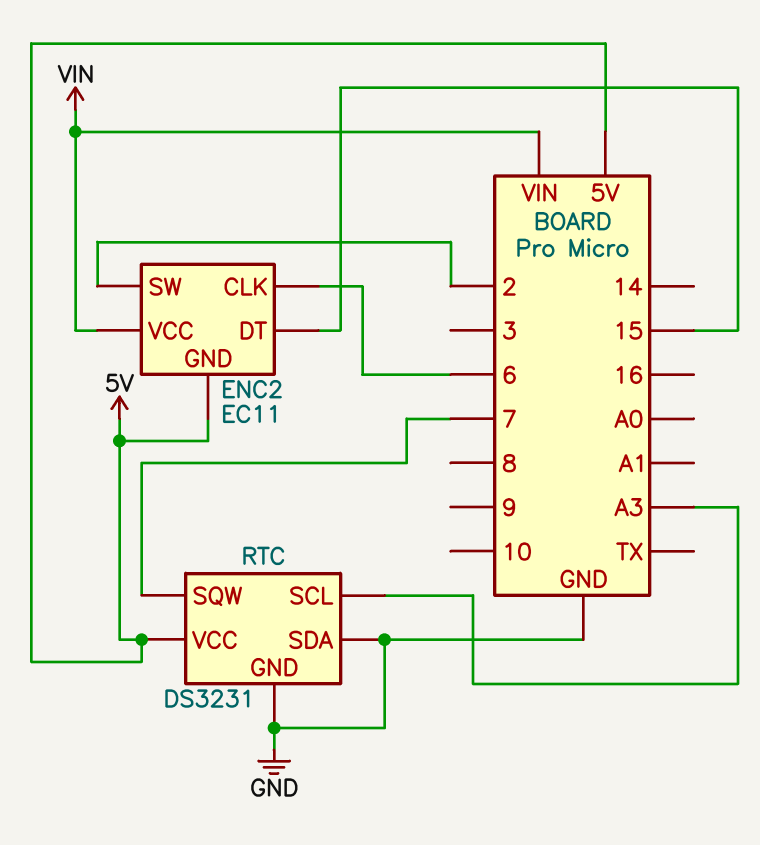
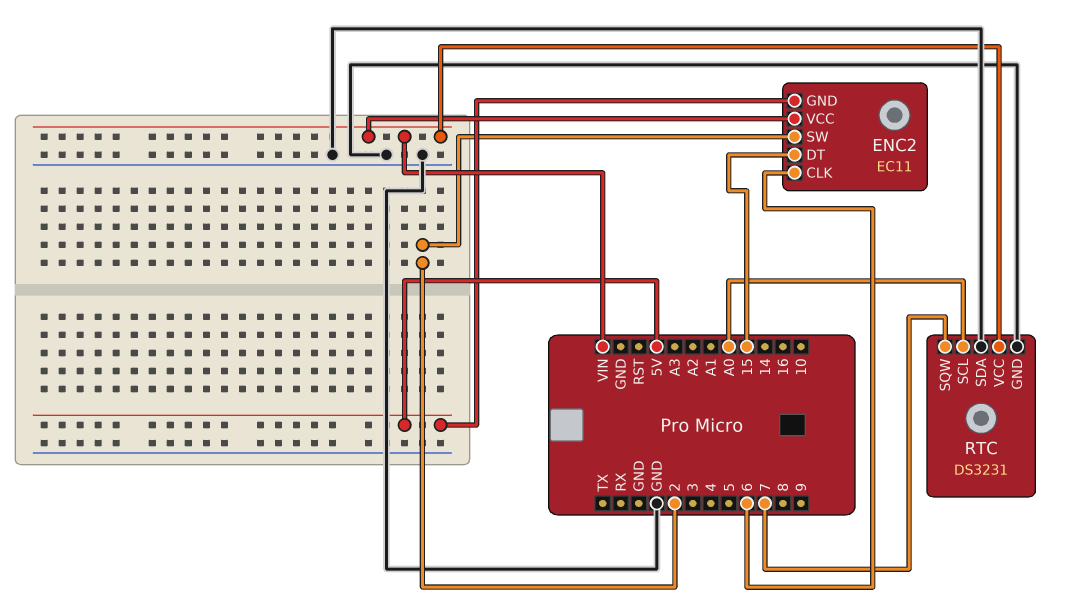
RTC pin SCL: A3 -> A0
RTC pin VCC: 5V -> VIN

